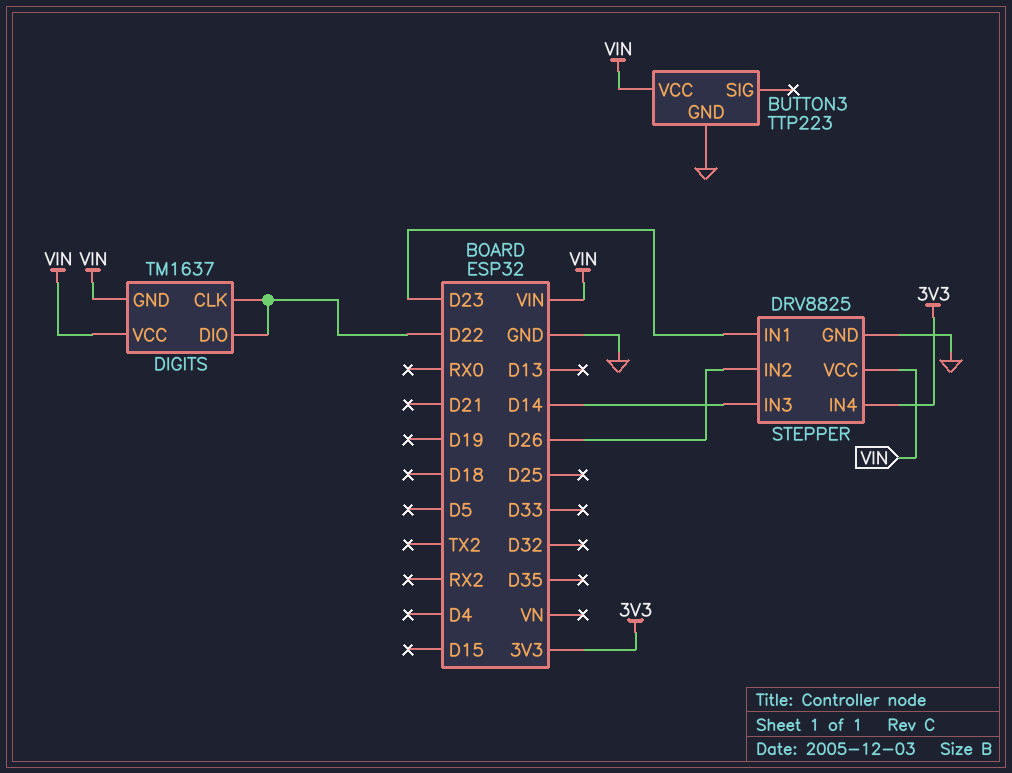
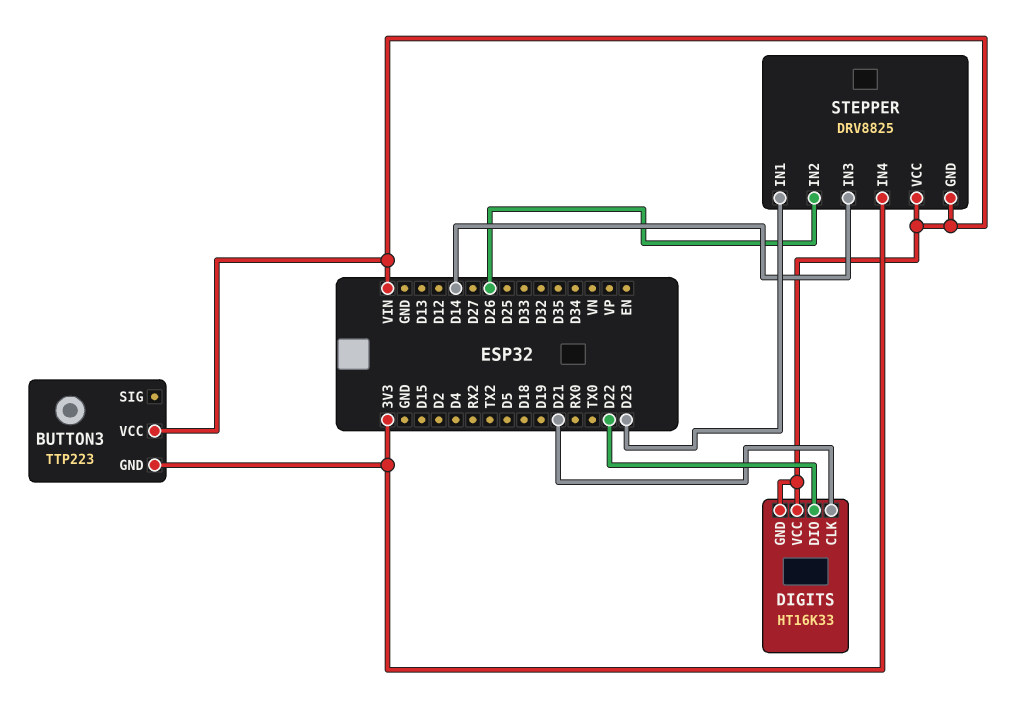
BUTTON3 pin GND: GND -> 3V3
DIGITS: TM1637 -> HT16K33
DIGITS pin CLK: D22 -> D21
STEPPER pin GND: GND -> VIN

